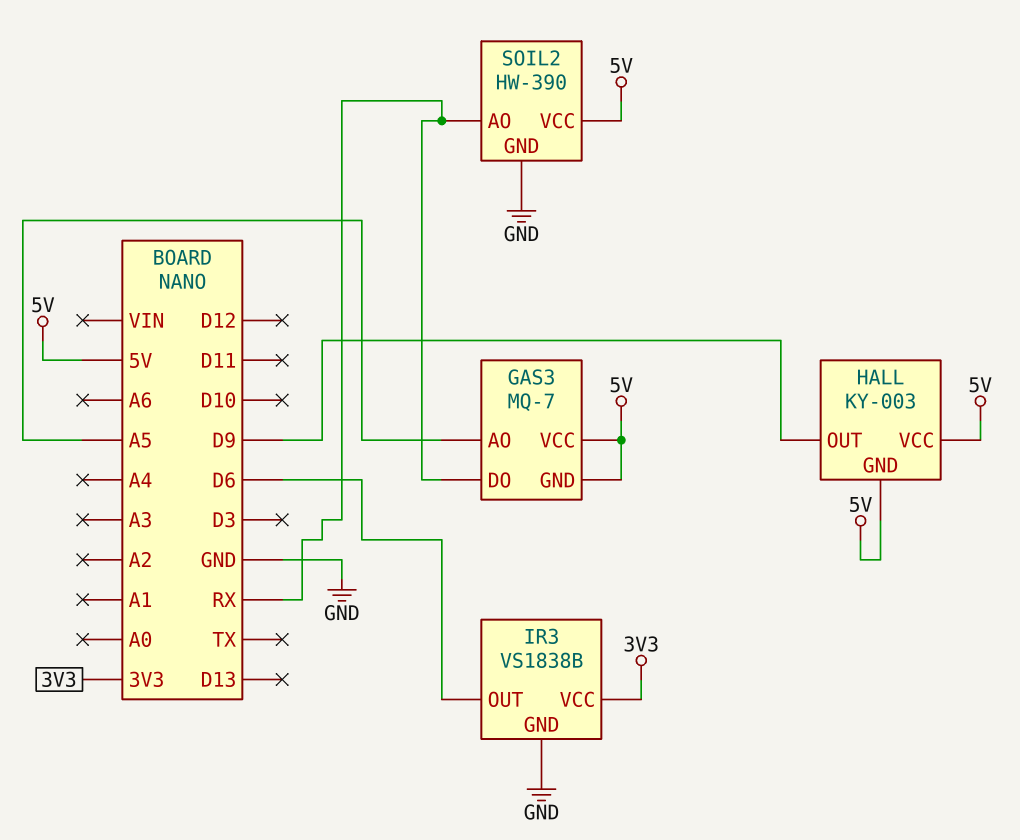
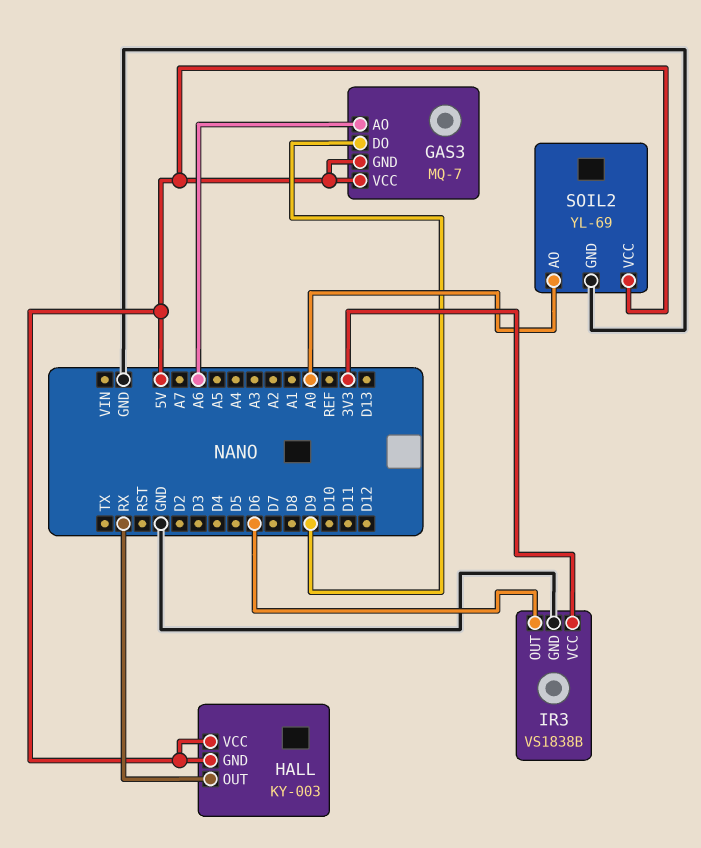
GAS3 pin AO: A5 -> A6
GAS3 pin DO: RX -> D9
HALL pin OUT: D9 -> RX
SOIL2: HW-390 -> YL-69
SOIL2 pin AO: RX -> A0

